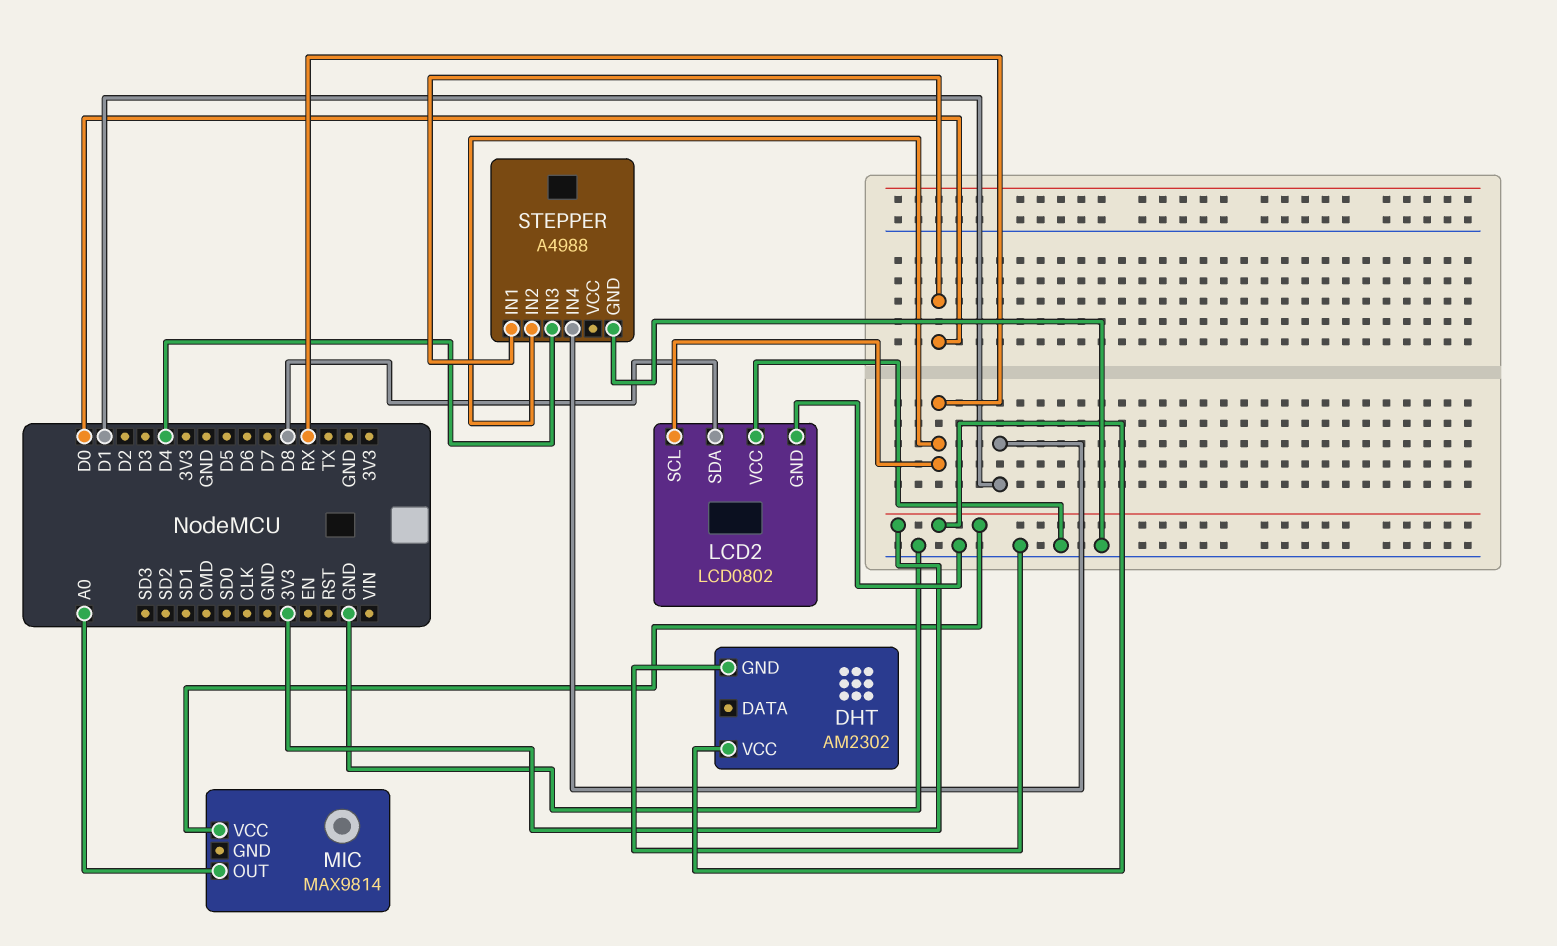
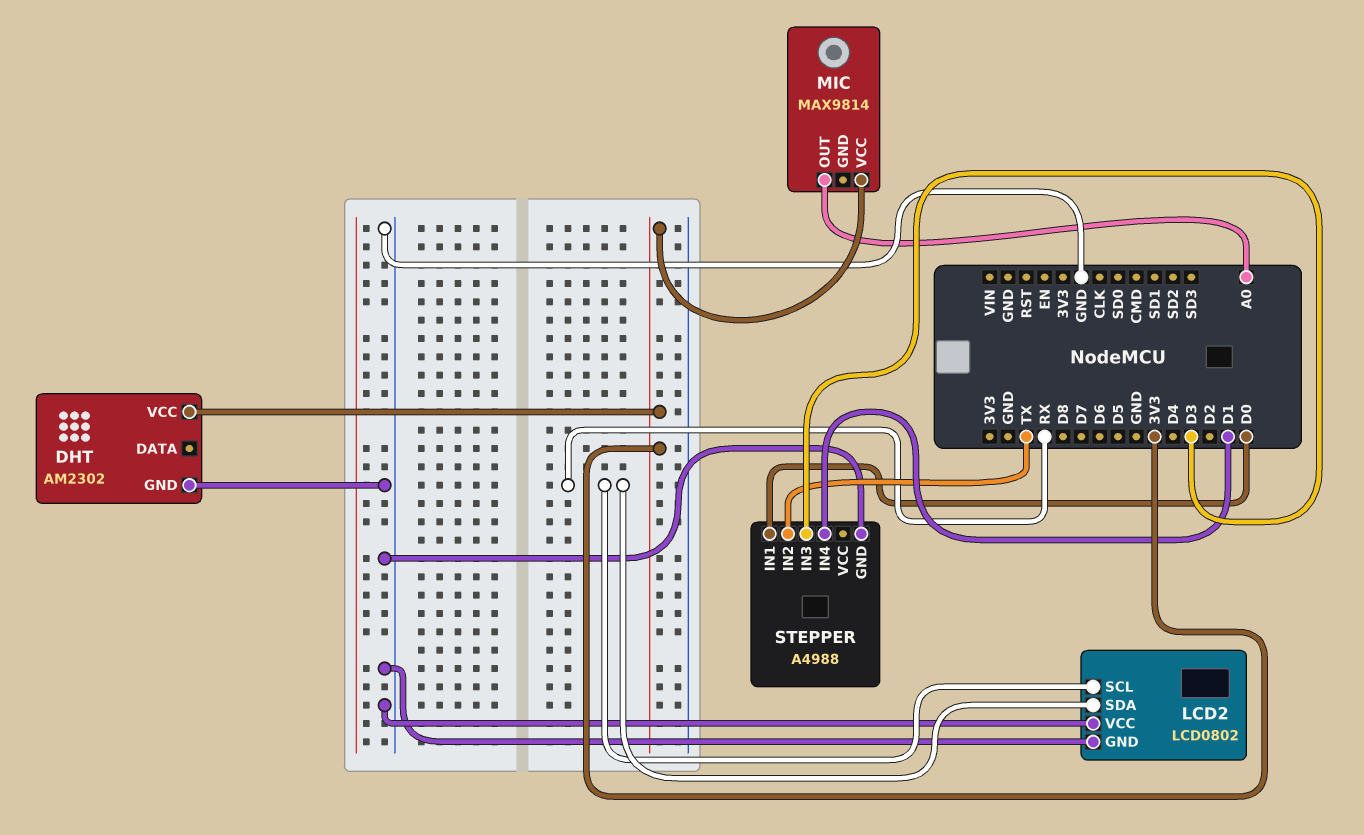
LCD2 pin SDA: D8 -> RX
STEPPER pin IN2: RX -> TX
STEPPER pin IN3: D4 -> D3

